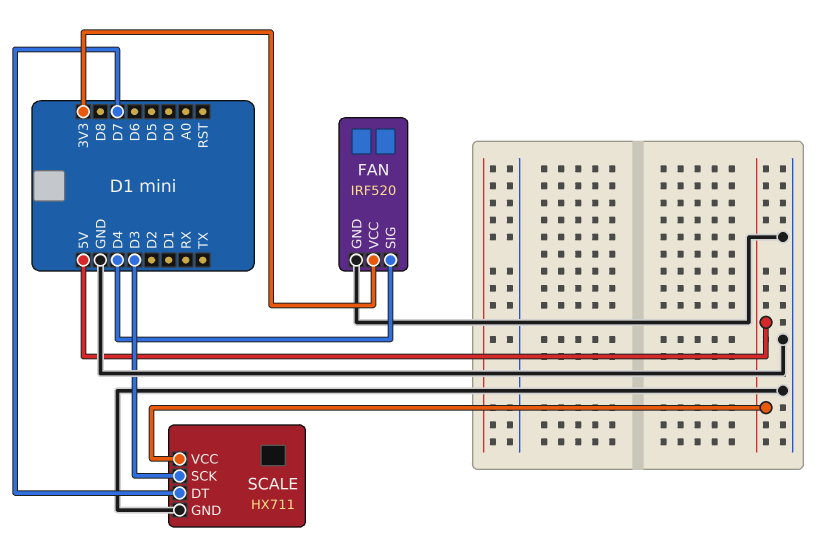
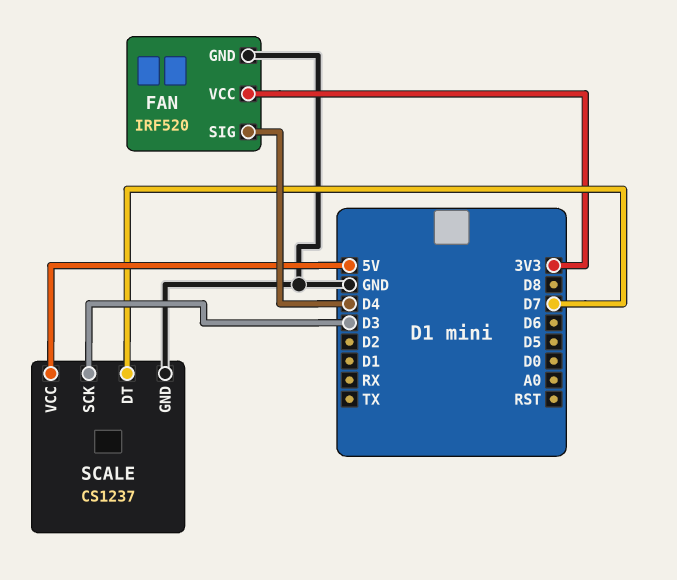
SCALE: HX711 -> CS1237

